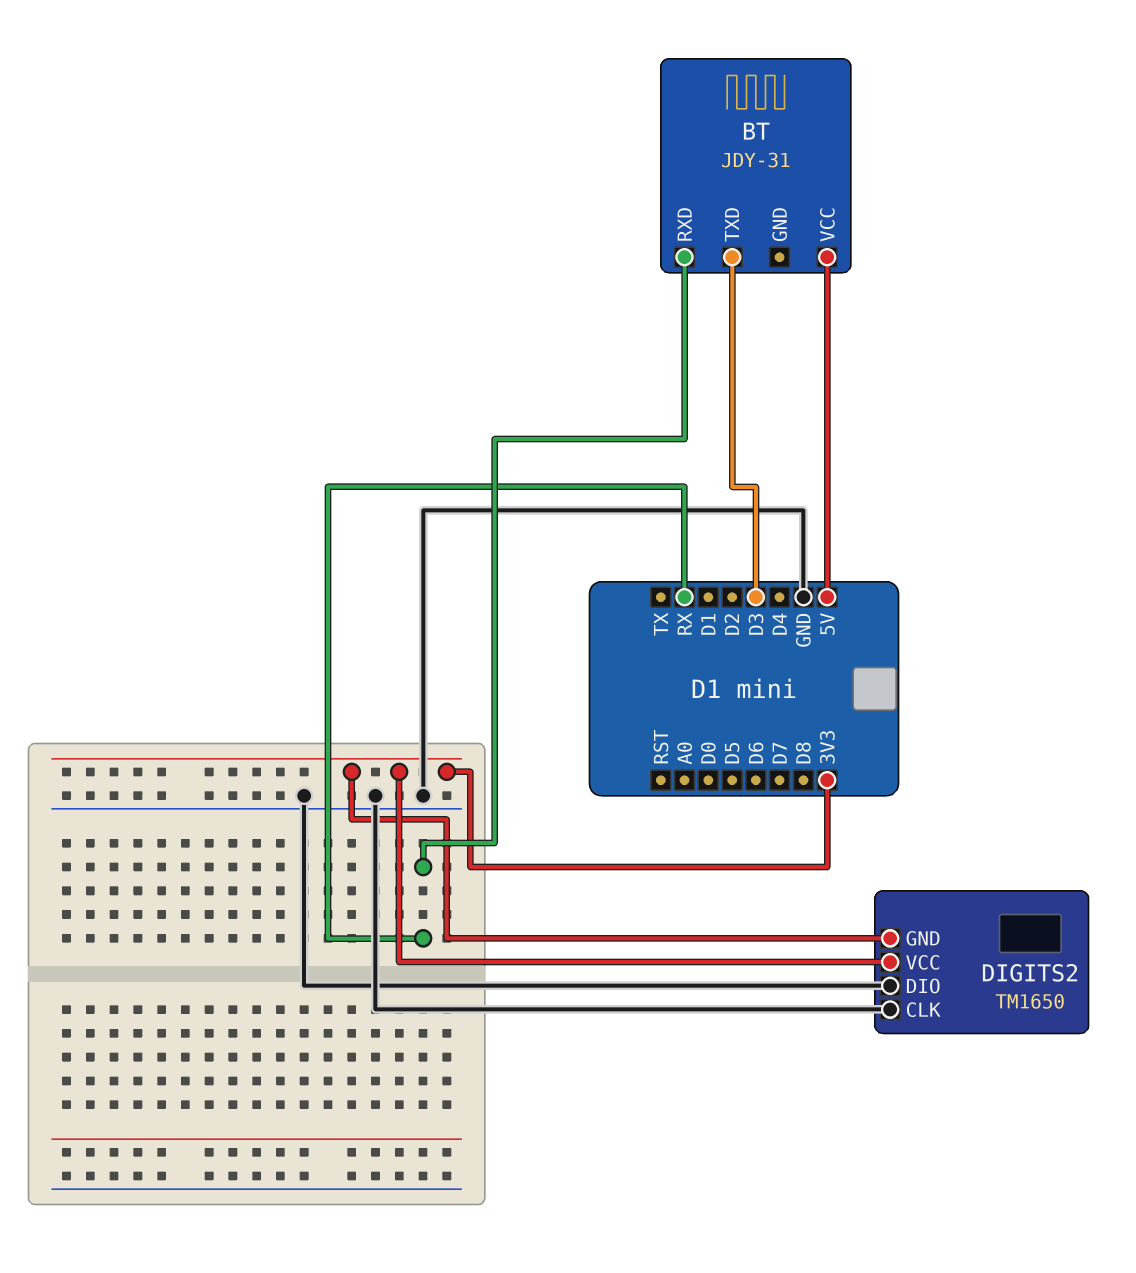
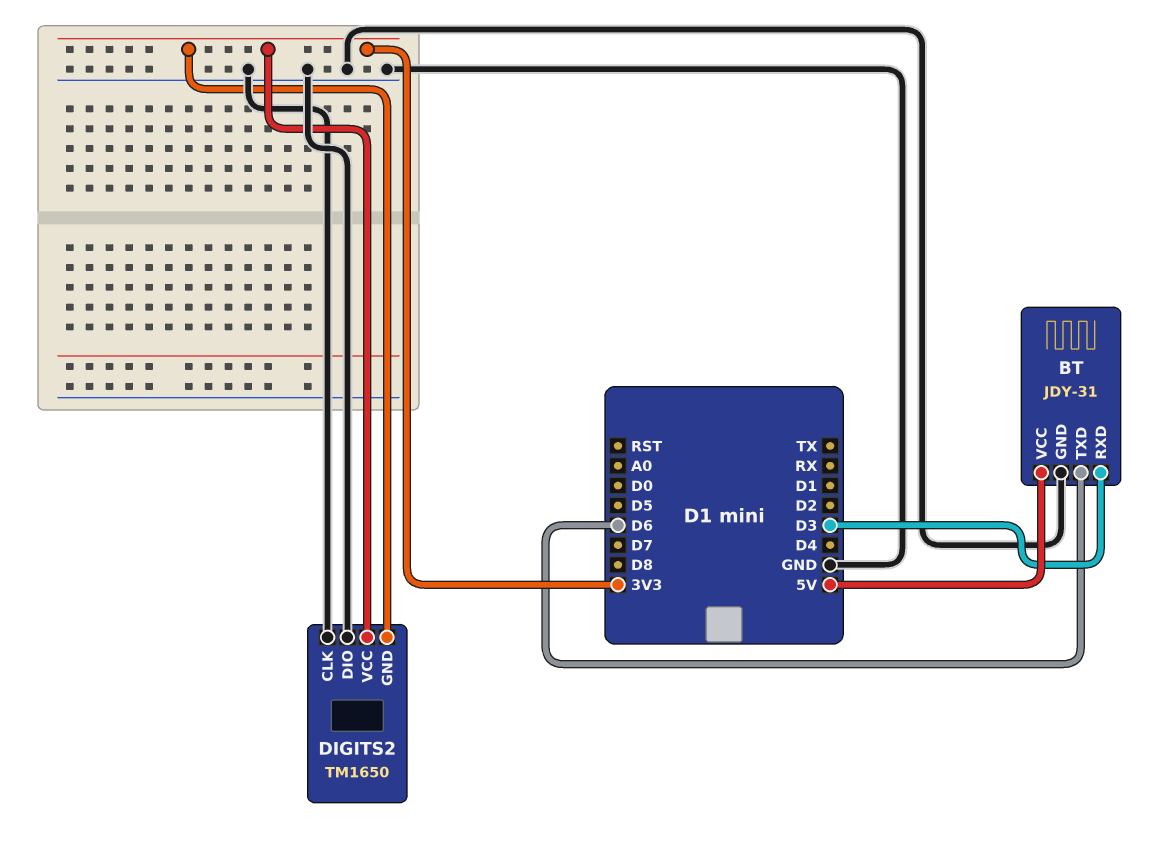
BT pin GND: none -> GND
BT pin RXD: RX -> D3
BT pin TXD: D3 -> D6

